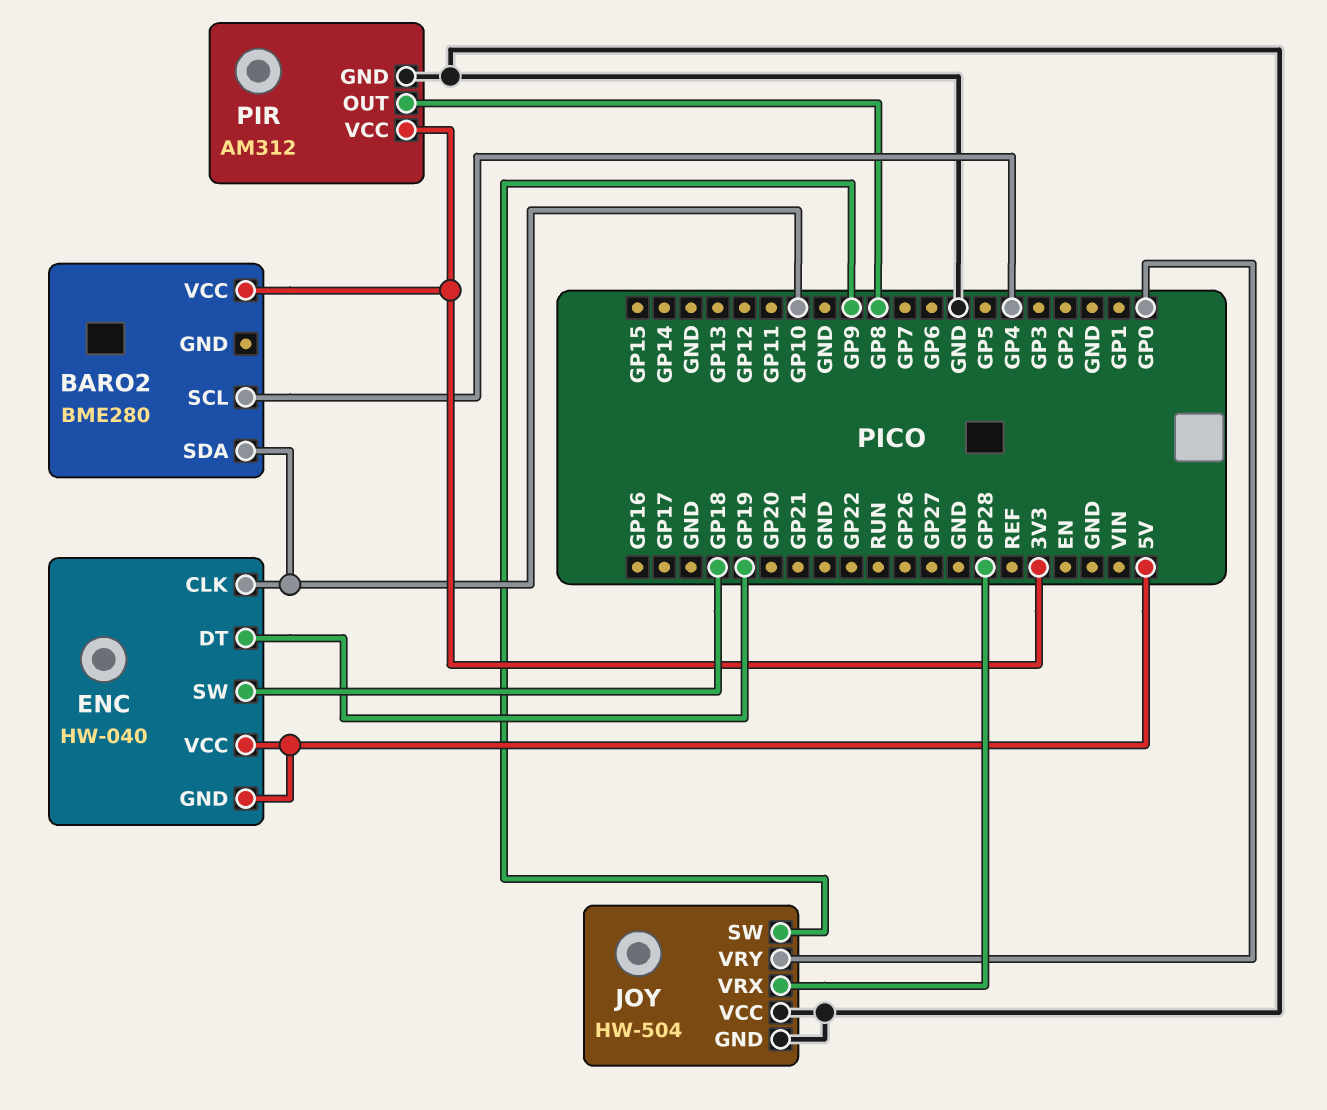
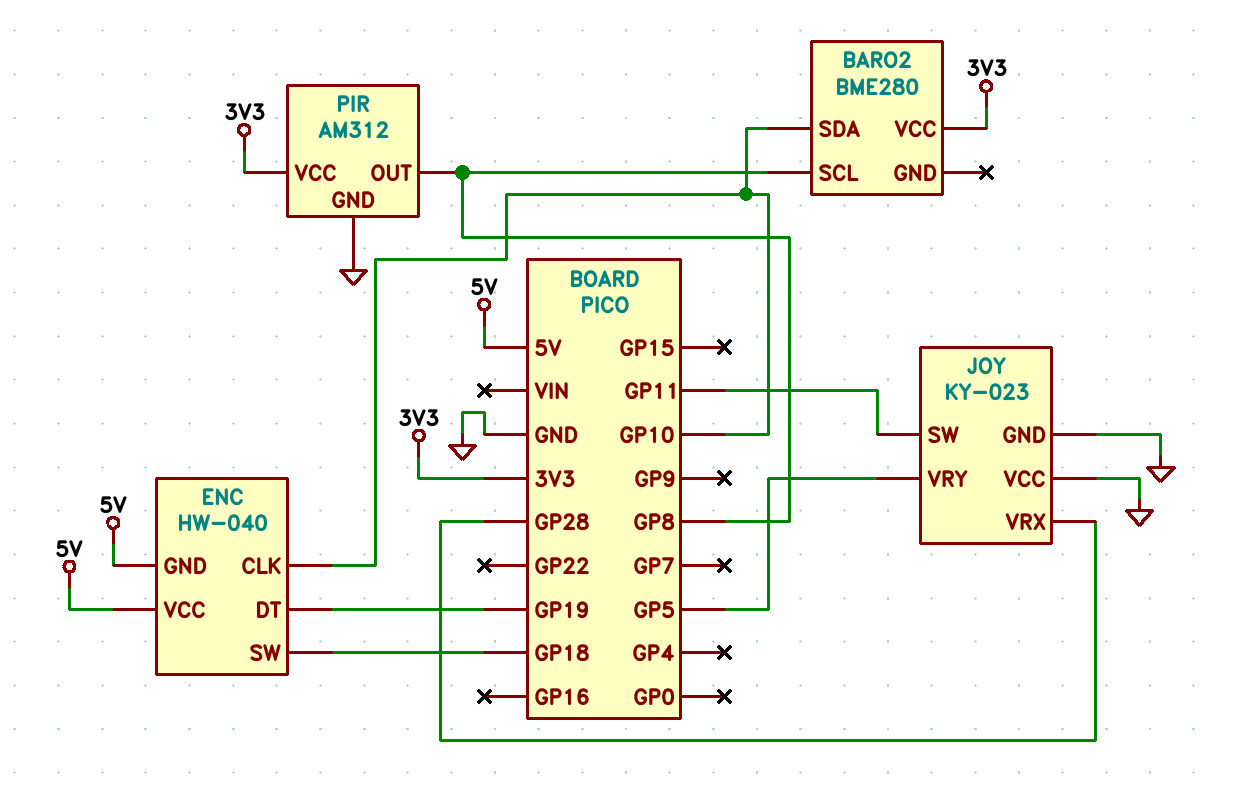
BARO2 pin SCL: GP4 -> GP8
JOY: HW-504 -> KY-023
JOY pin SW: GP9 -> GP11
JOY pin VRY: GP0 -> GP5

